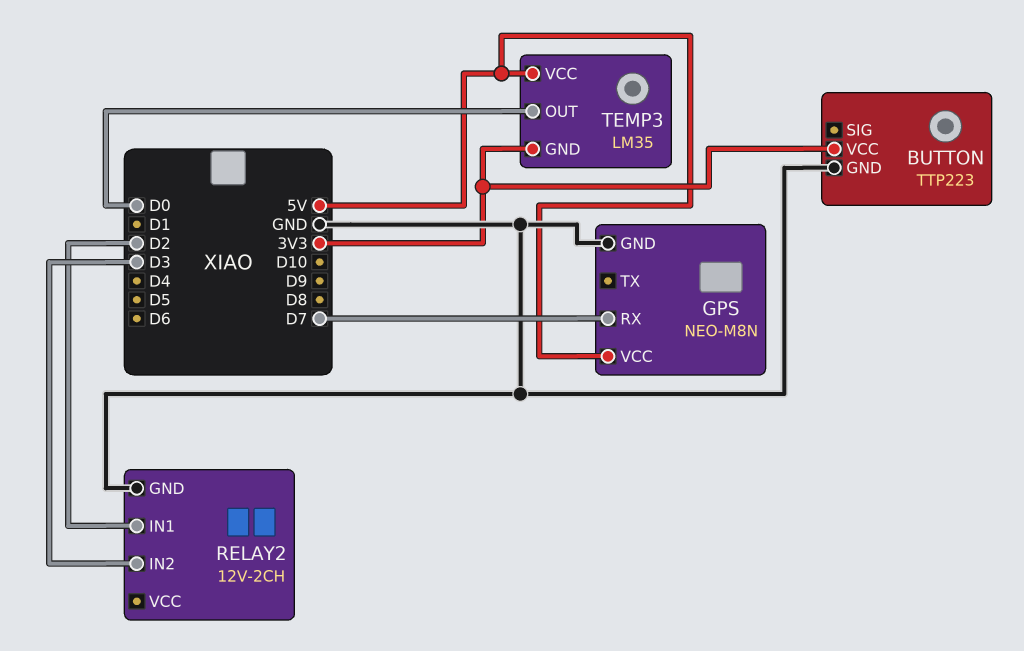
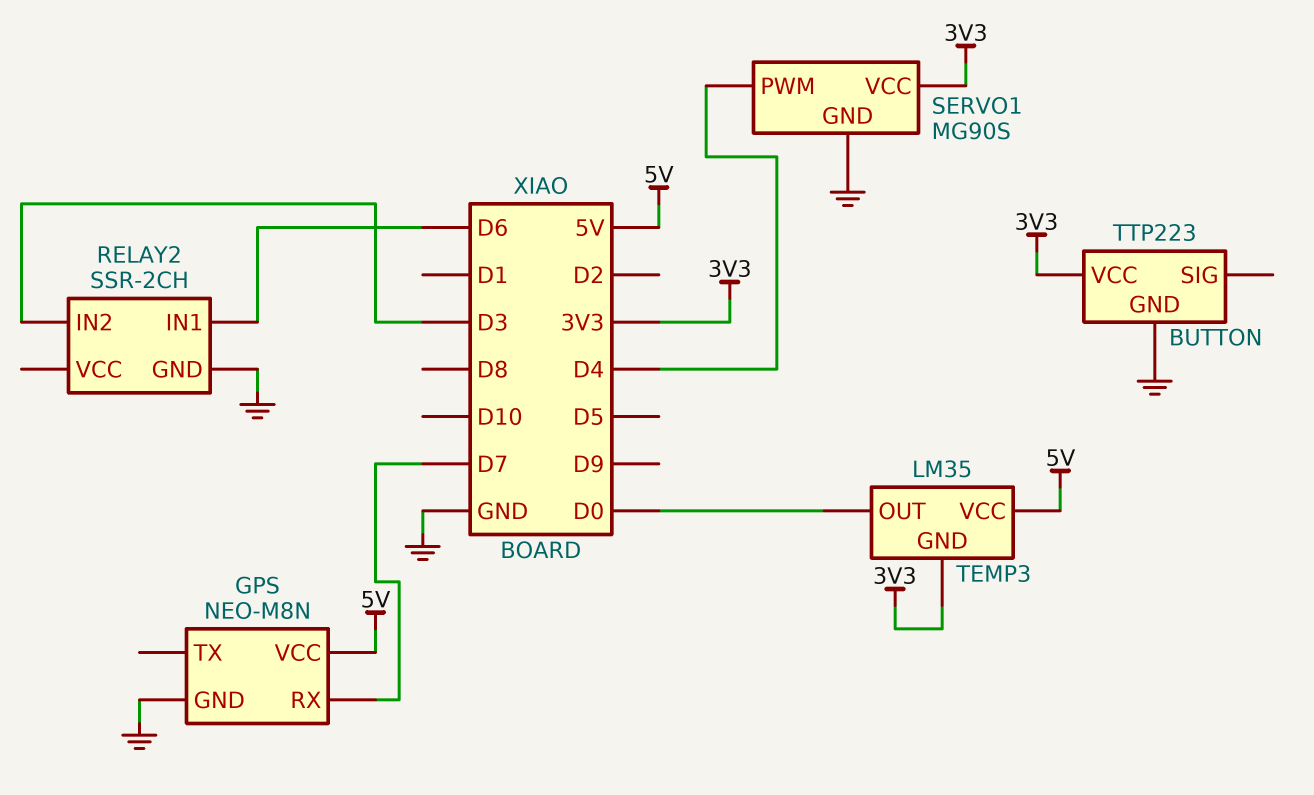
RELAY2: 12V-2CH -> SSR-2CH
RELAY2 pin IN1: D2 -> D6
SERVO1: none -> MG90S
SERVO1 pin GND: none -> GND
SERVO1 pin PWM: none -> D4
SERVO1 pin VCC: none -> 3V3

